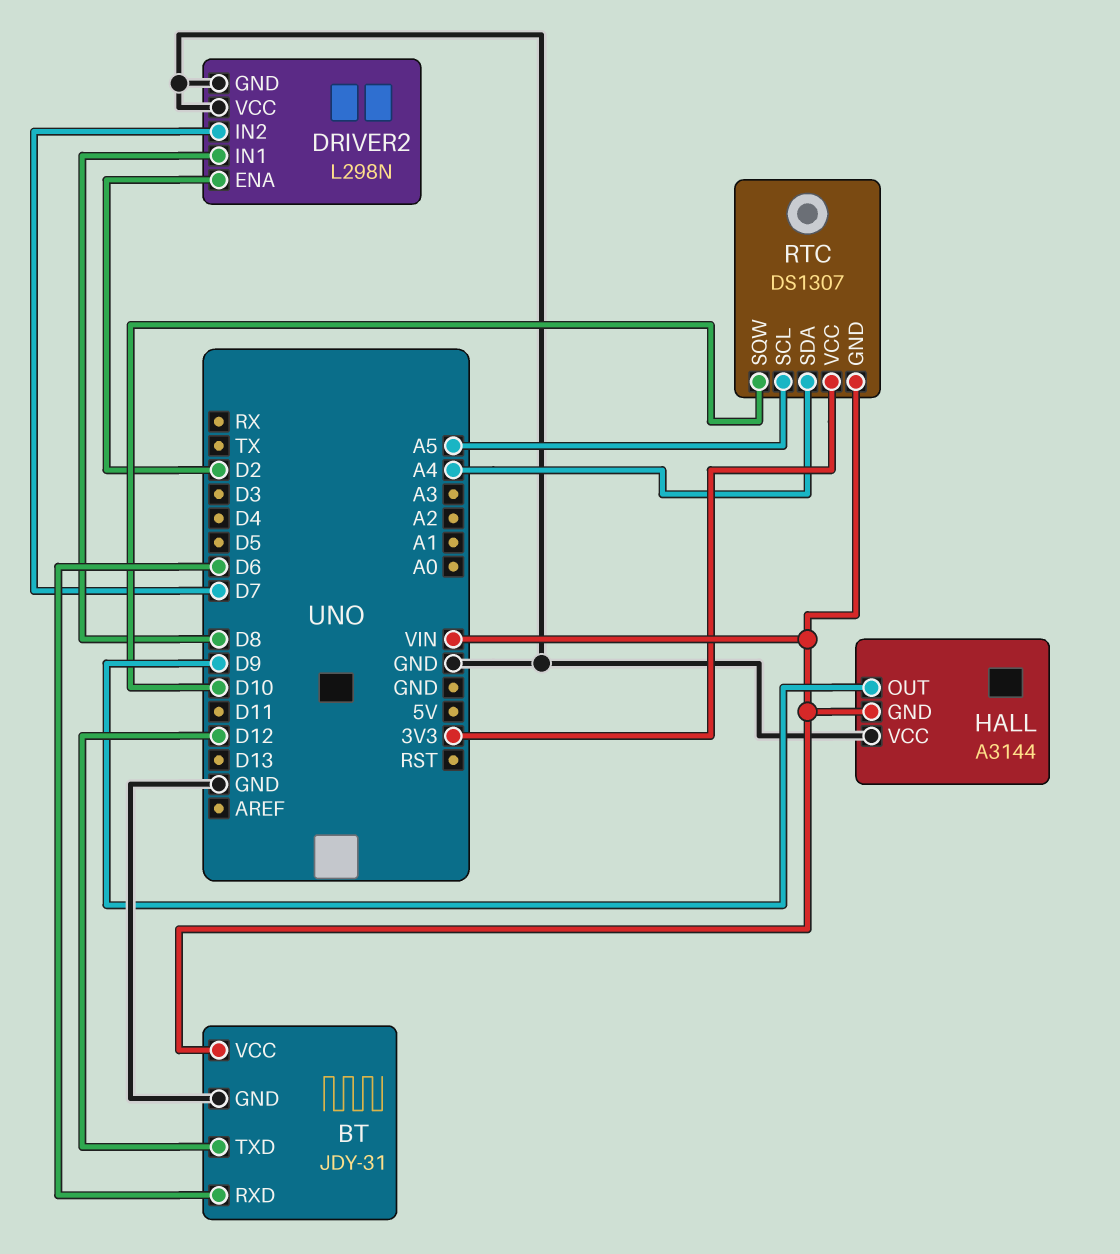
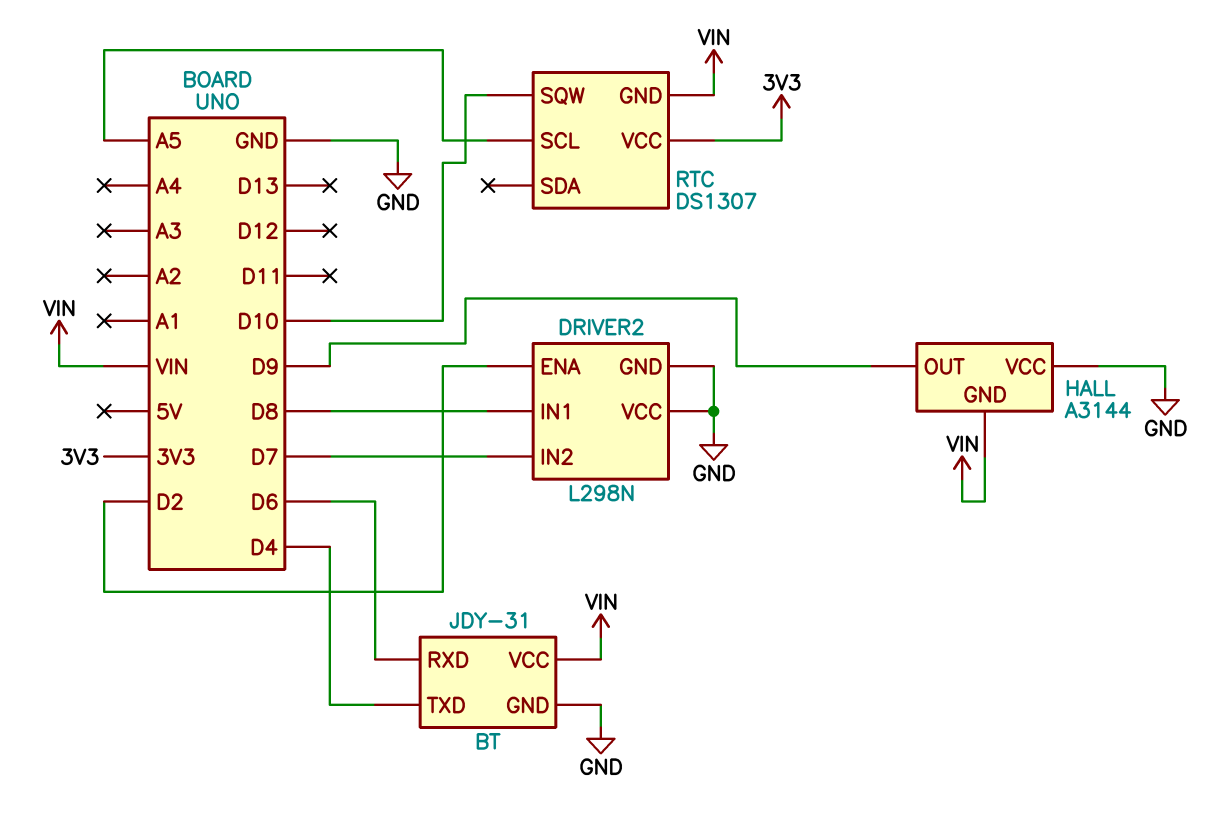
BT pin TXD: D12 -> D4
RTC pin SDA: A4 -> none

